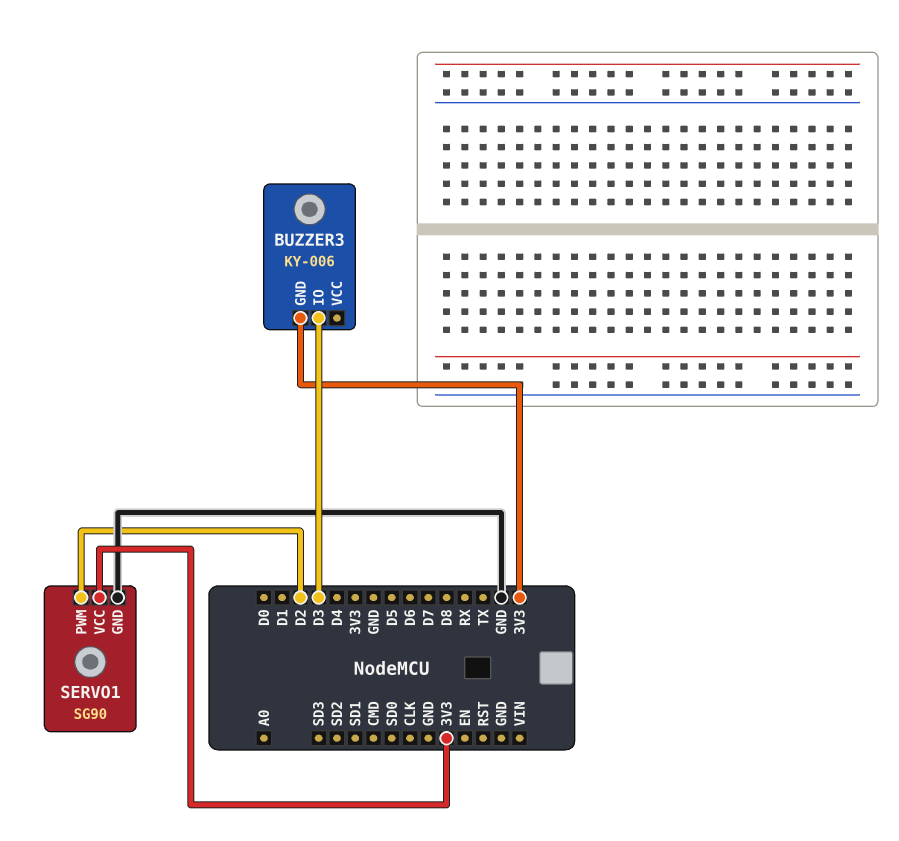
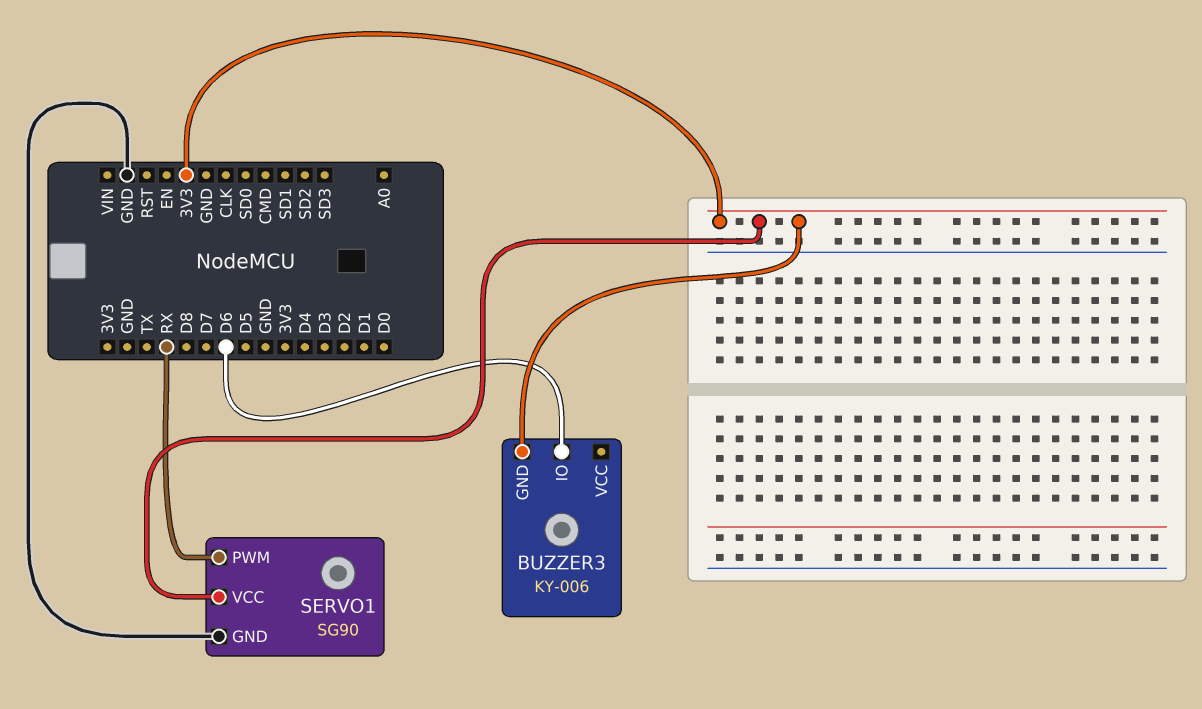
BUZZER3 pin IO: D3 -> D6
SERVO1 pin PWM: D2 -> RX

